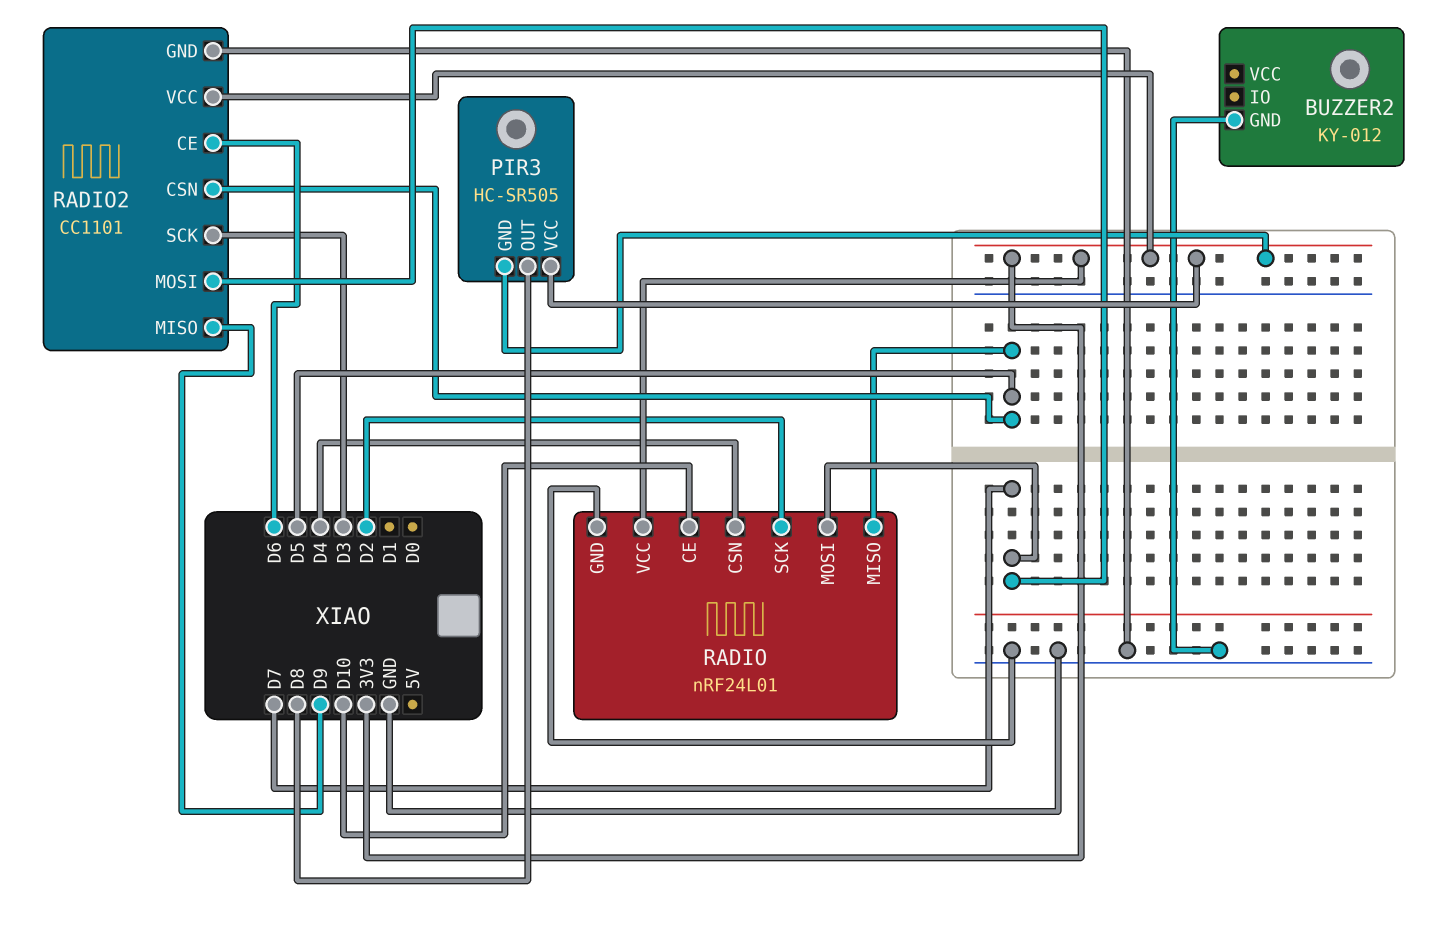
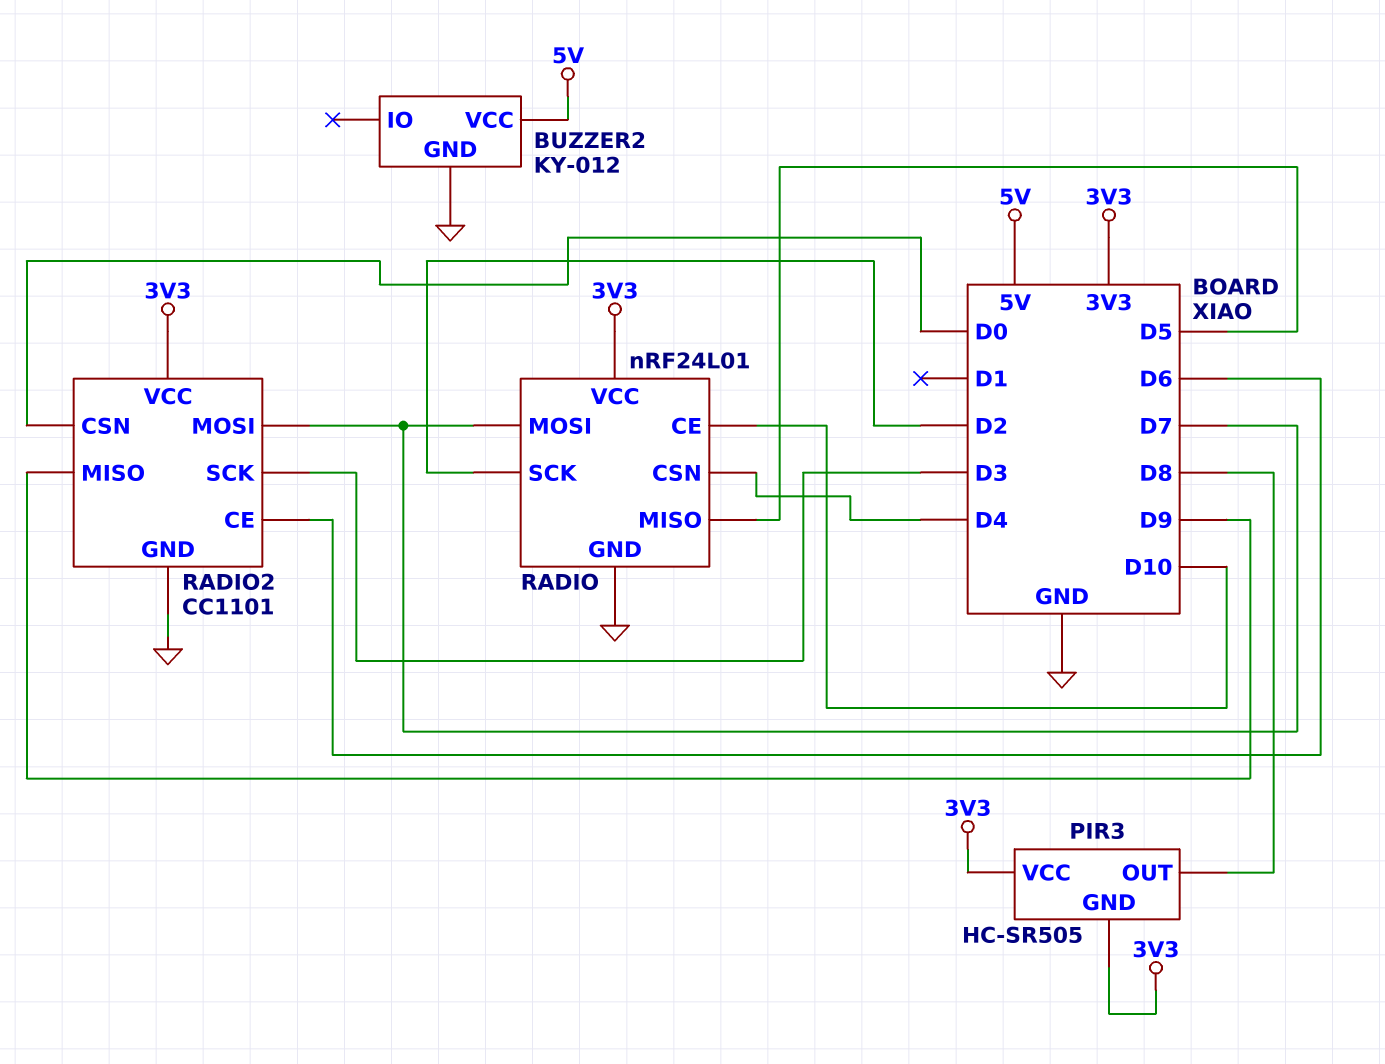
BUZZER2 pin VCC: none -> 5V
RADIO2 pin CSN: D5 -> D0

